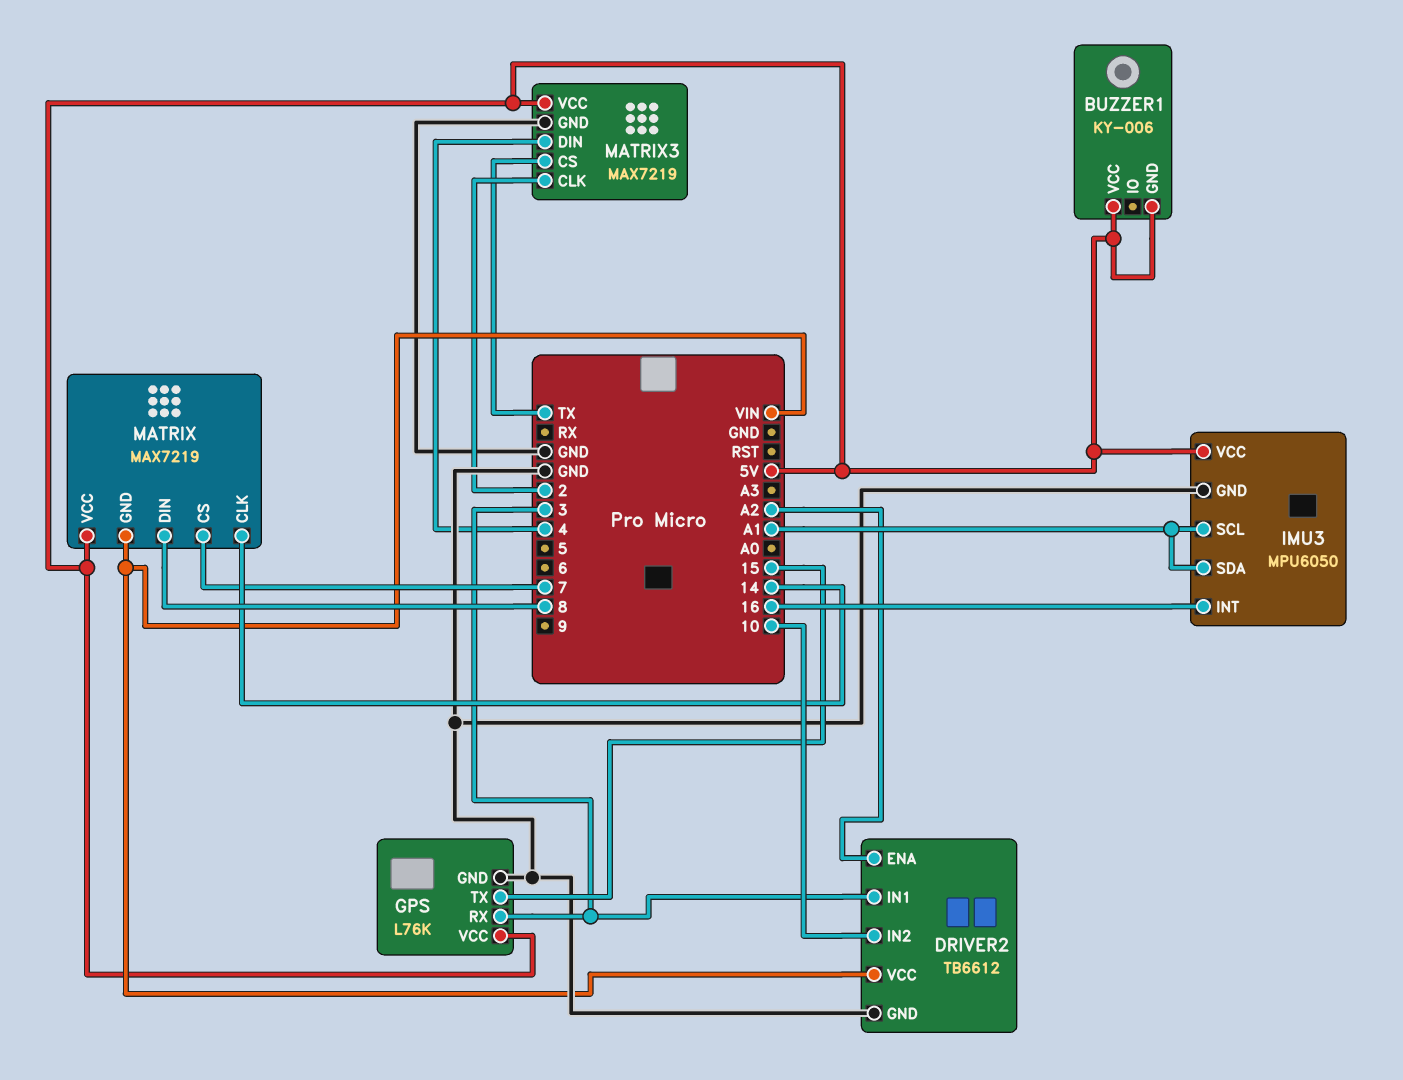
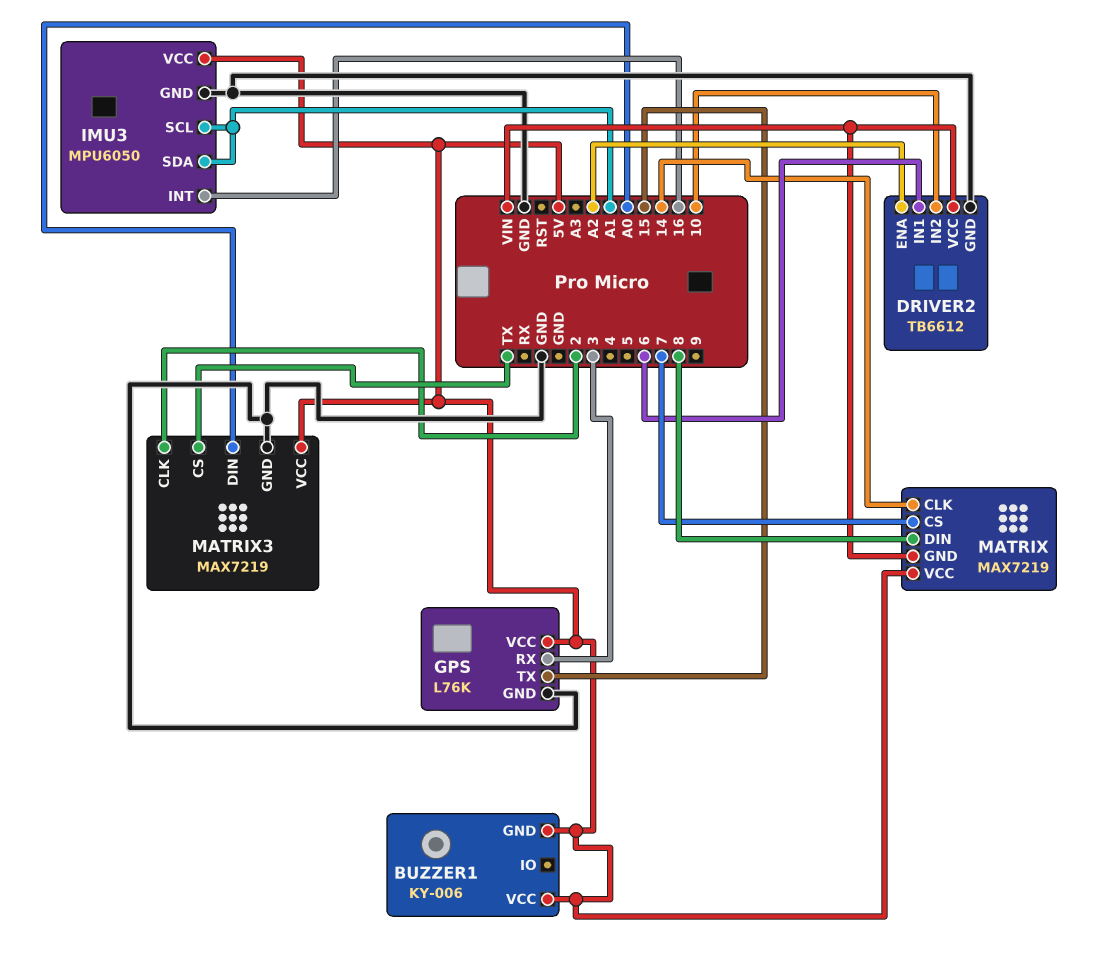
DRIVER2 pin IN1: 3 -> 6
MATRIX3 pin DIN: 4 -> A0

